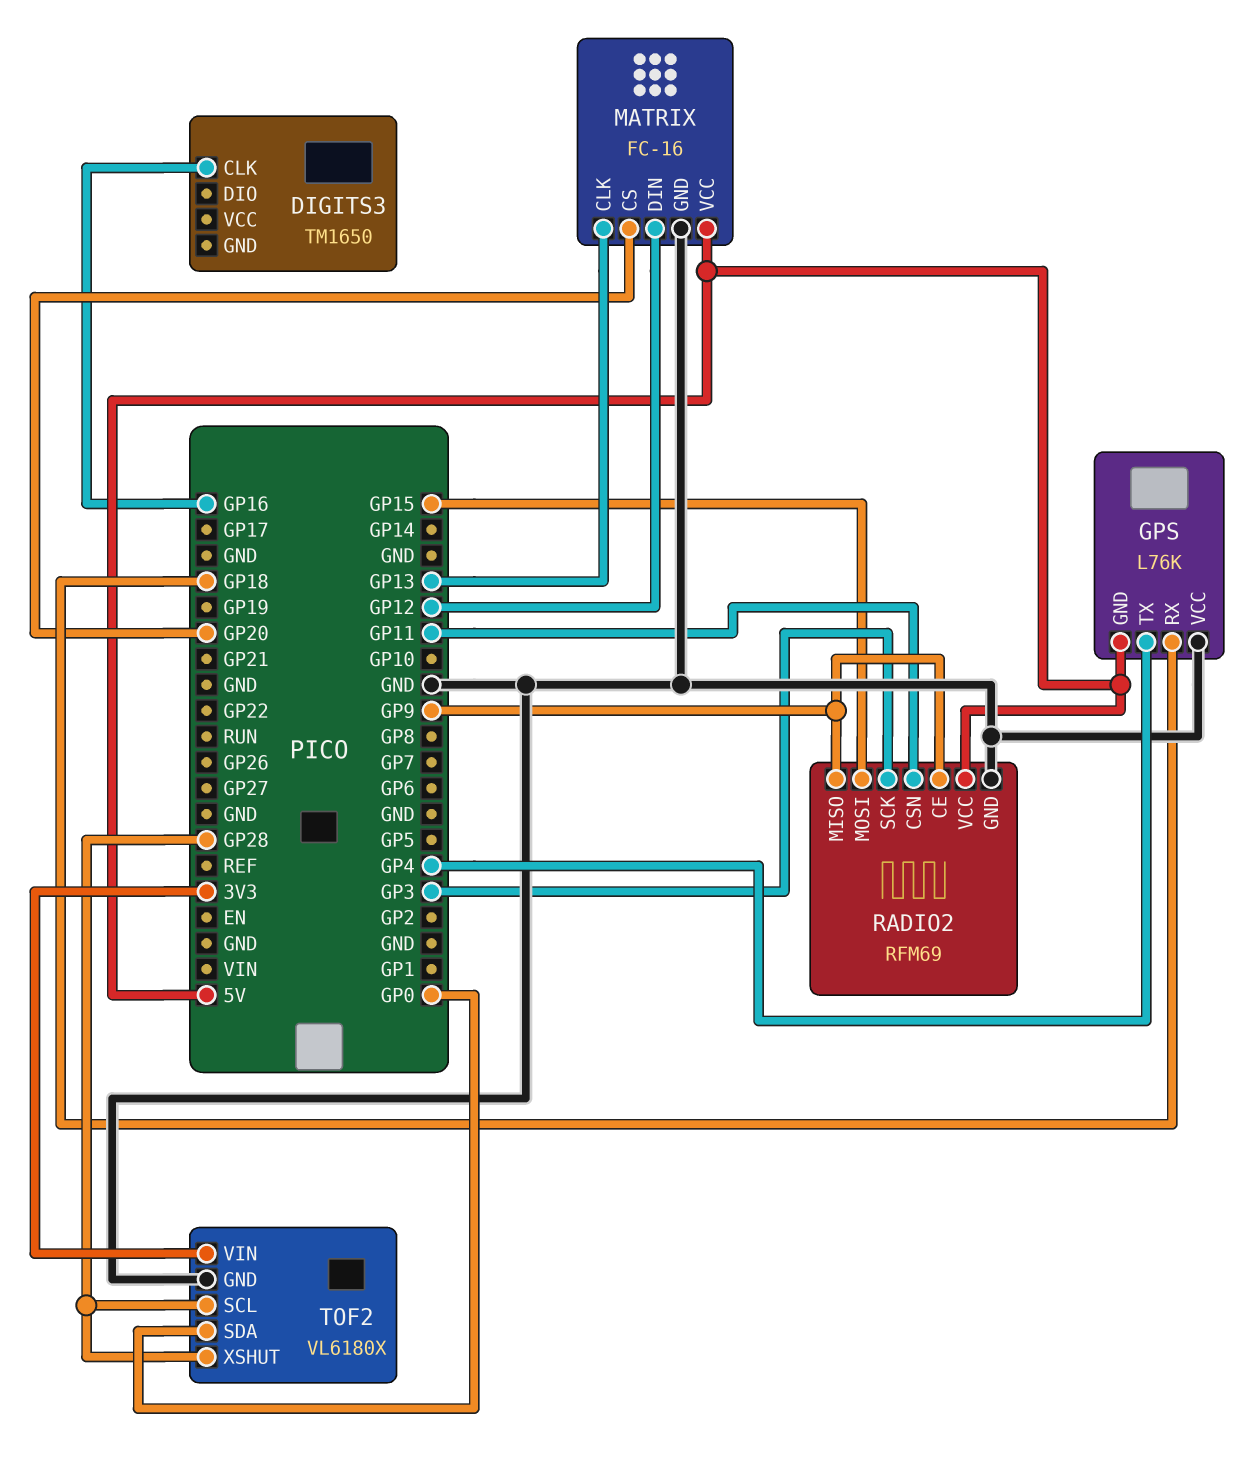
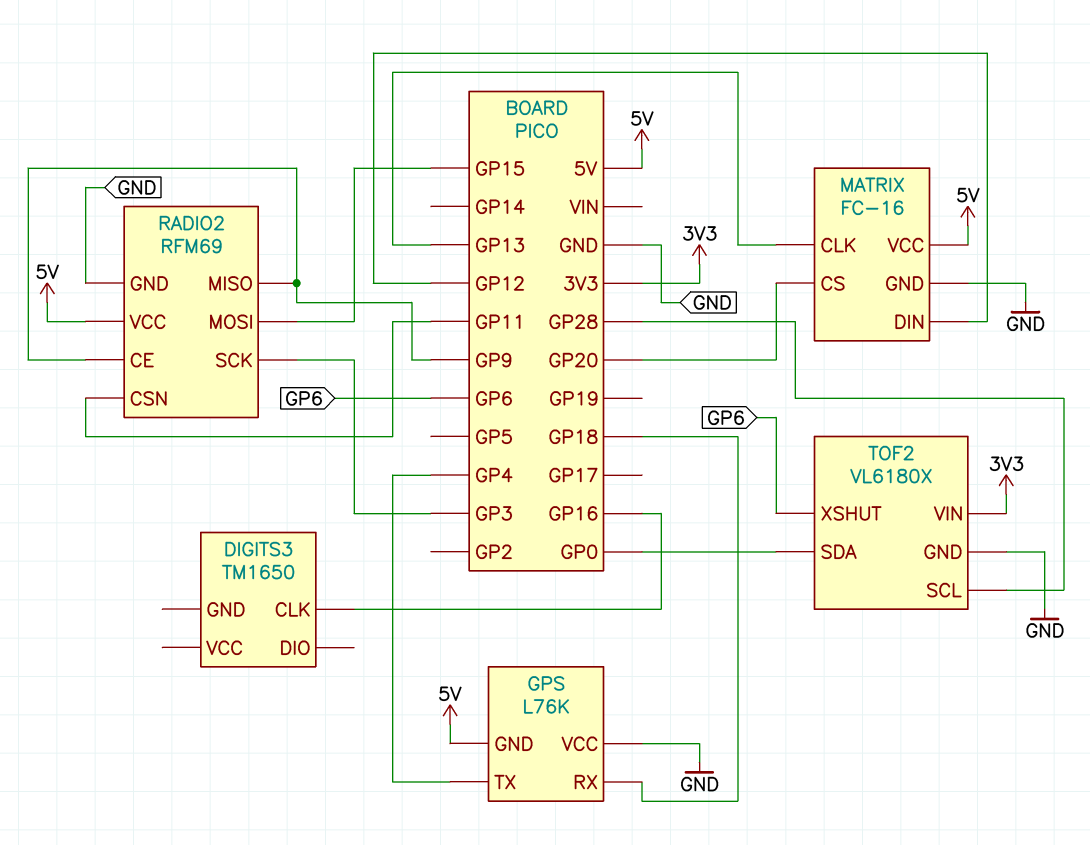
TOF2 pin XSHUT: GP28 -> GP6

